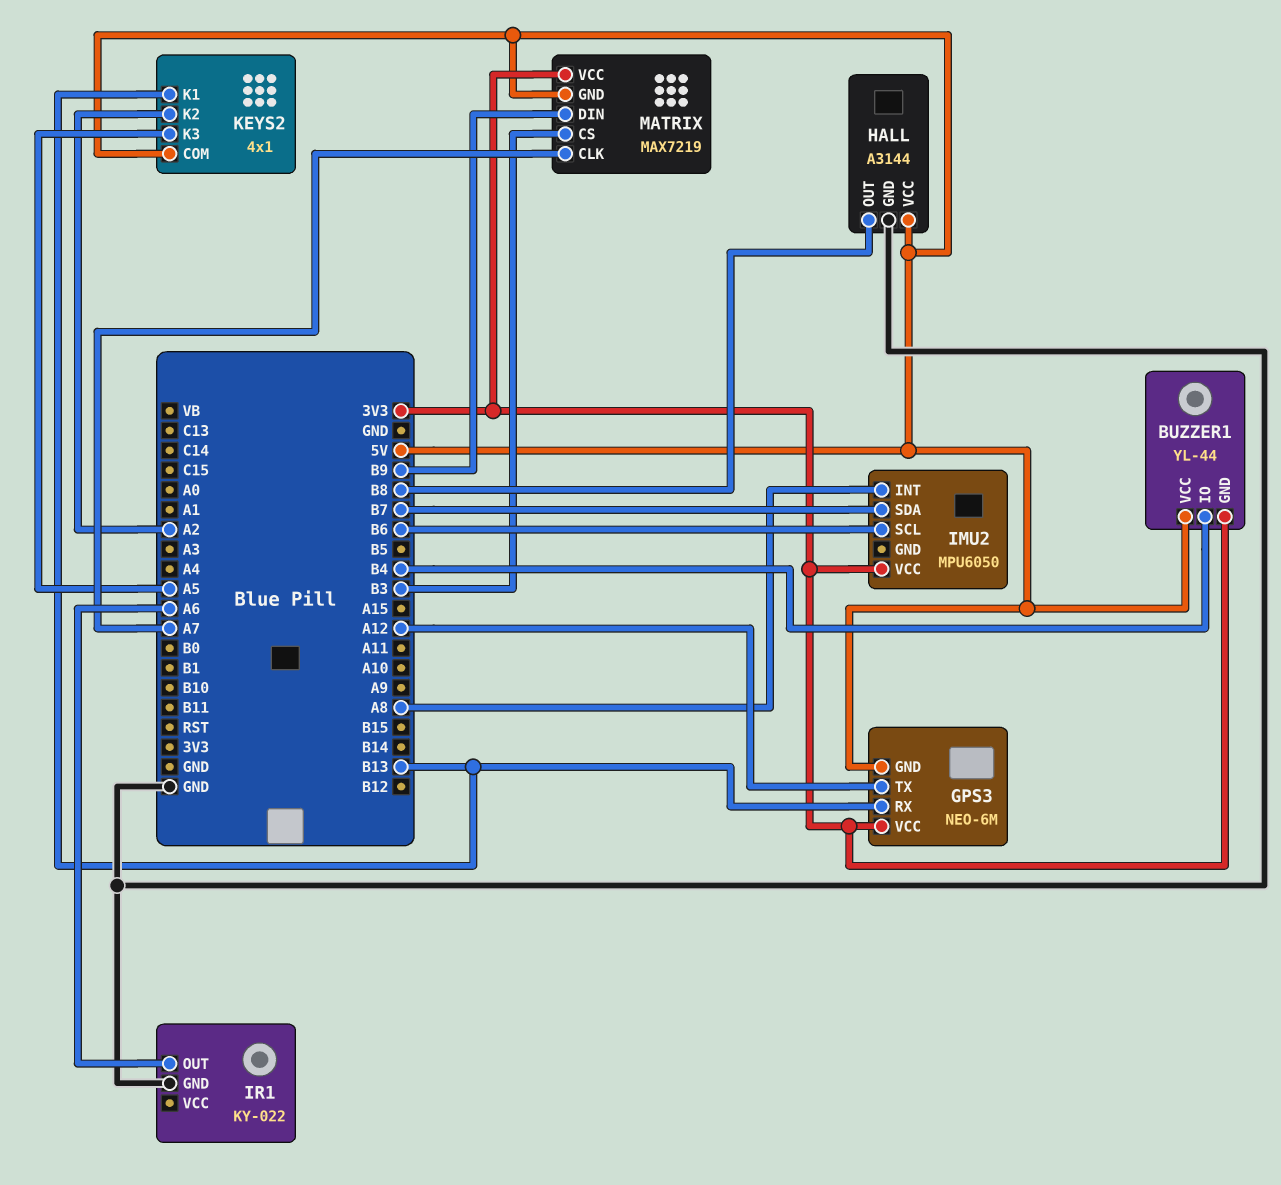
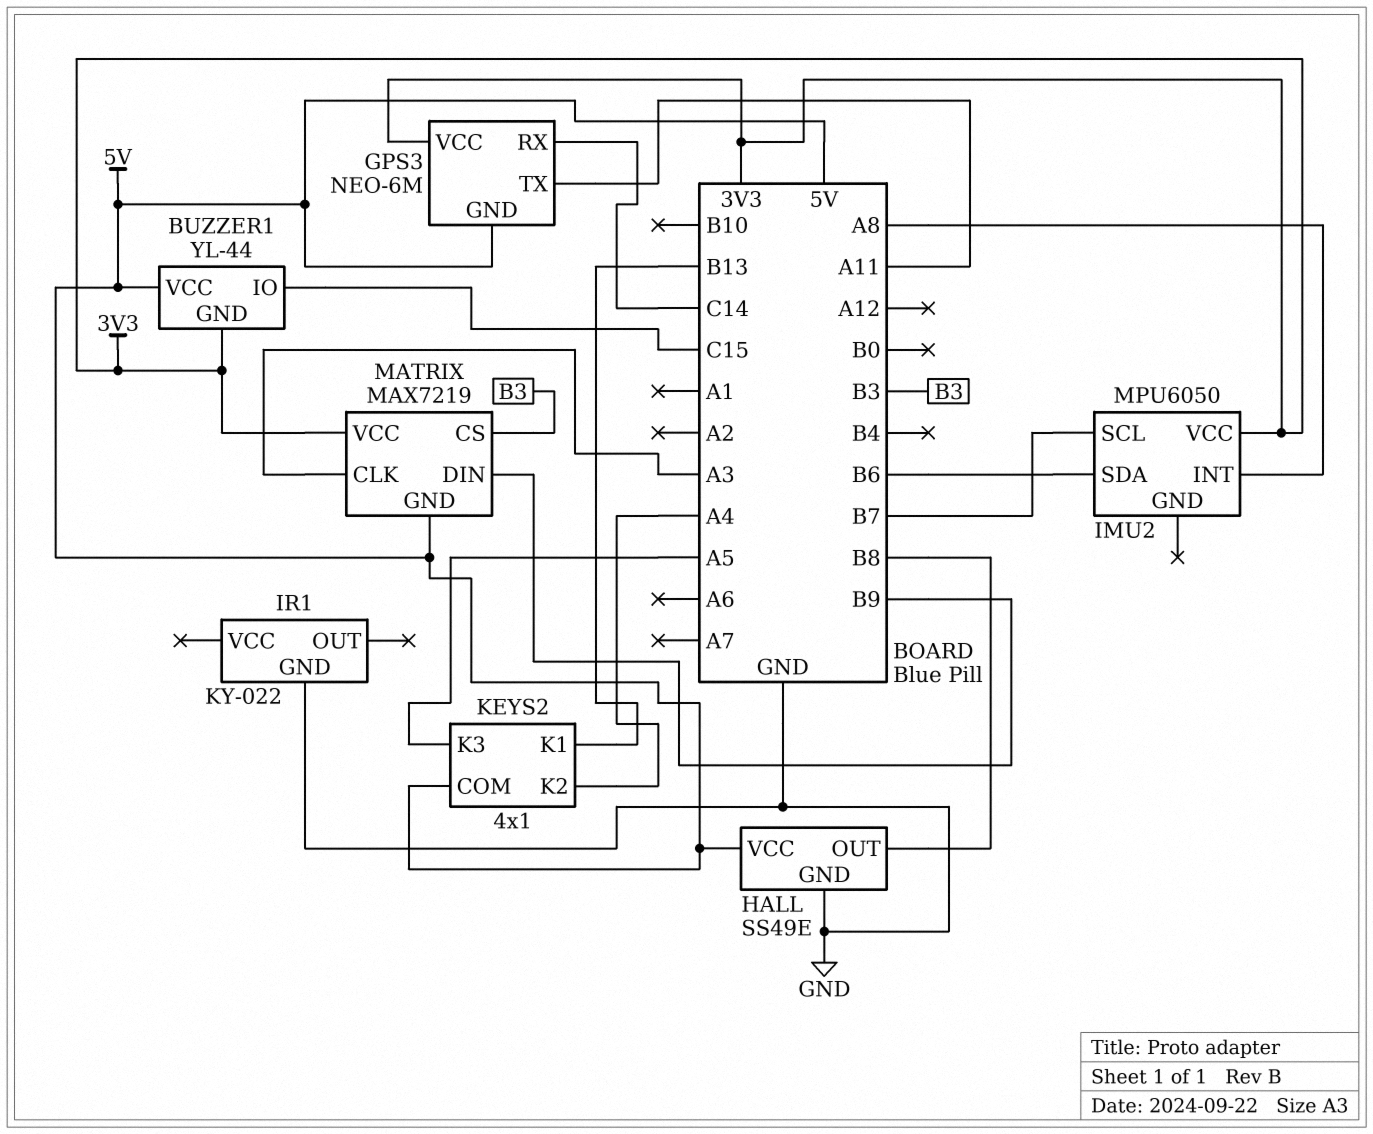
BUZZER1 pin IO: B4 -> C15
GPS3 pin RX: B13 -> C14
GPS3 pin TX: A12 -> A11
HALL: A3144 -> SS49E
IMU2 pin SCL: B6 -> B7
IMU2 pin SDA: B7 -> B6
IR1 pin OUT: A6 -> none
KEYS2 pin K2: A2 -> A4
MATRIX pin CLK: A7 -> A3

